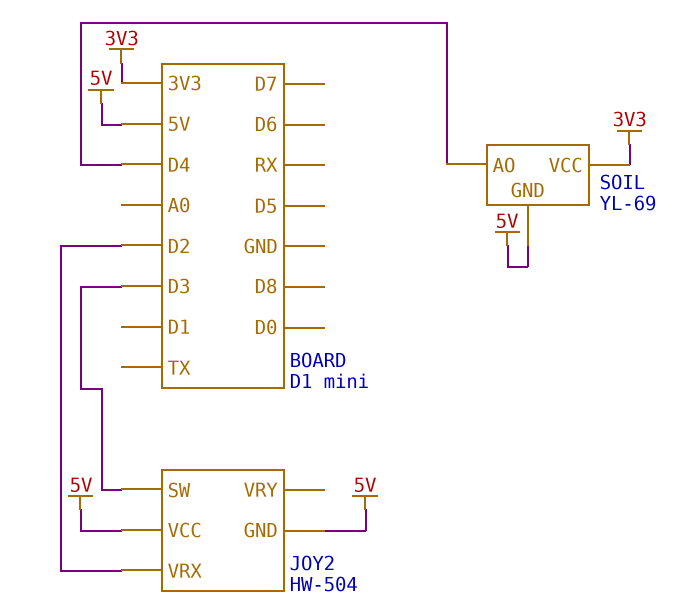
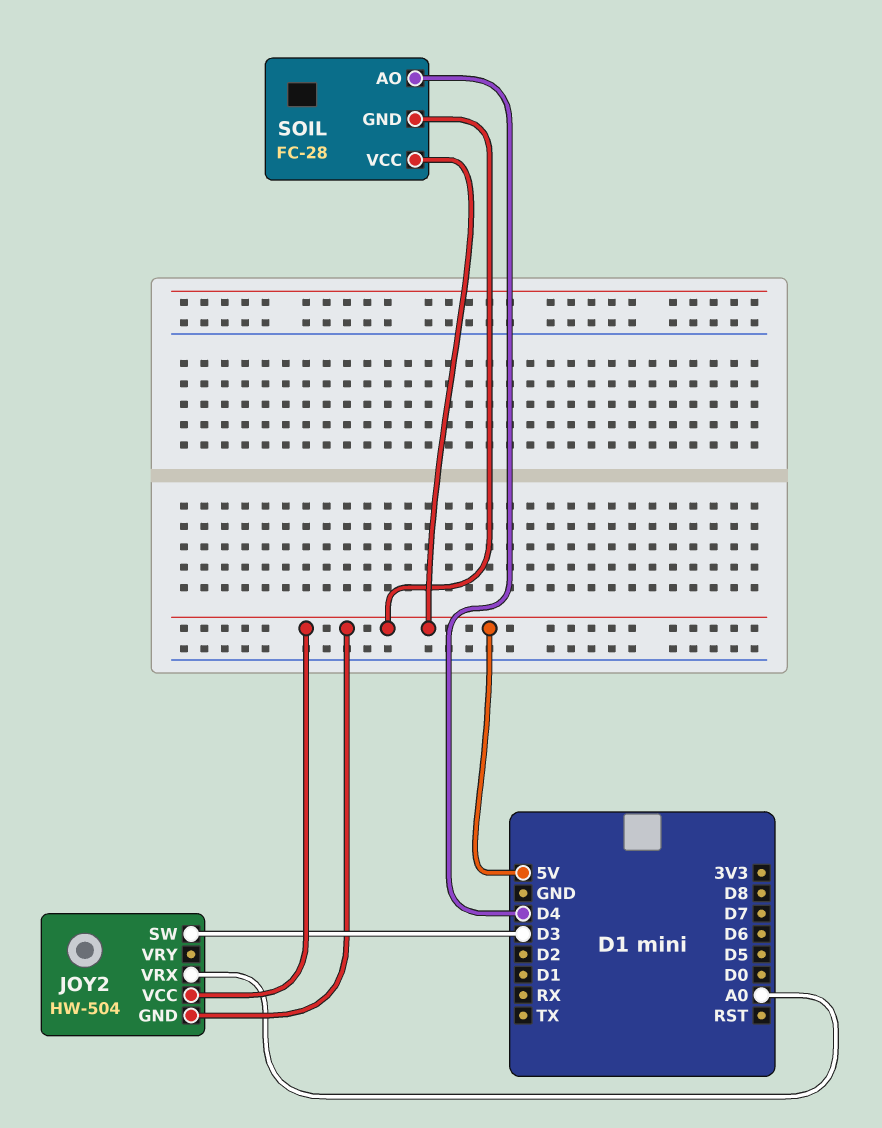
JOY2 pin VRX: D2 -> A0
SOIL: YL-69 -> FC-28
SOIL pin VCC: 3V3 -> 5V

